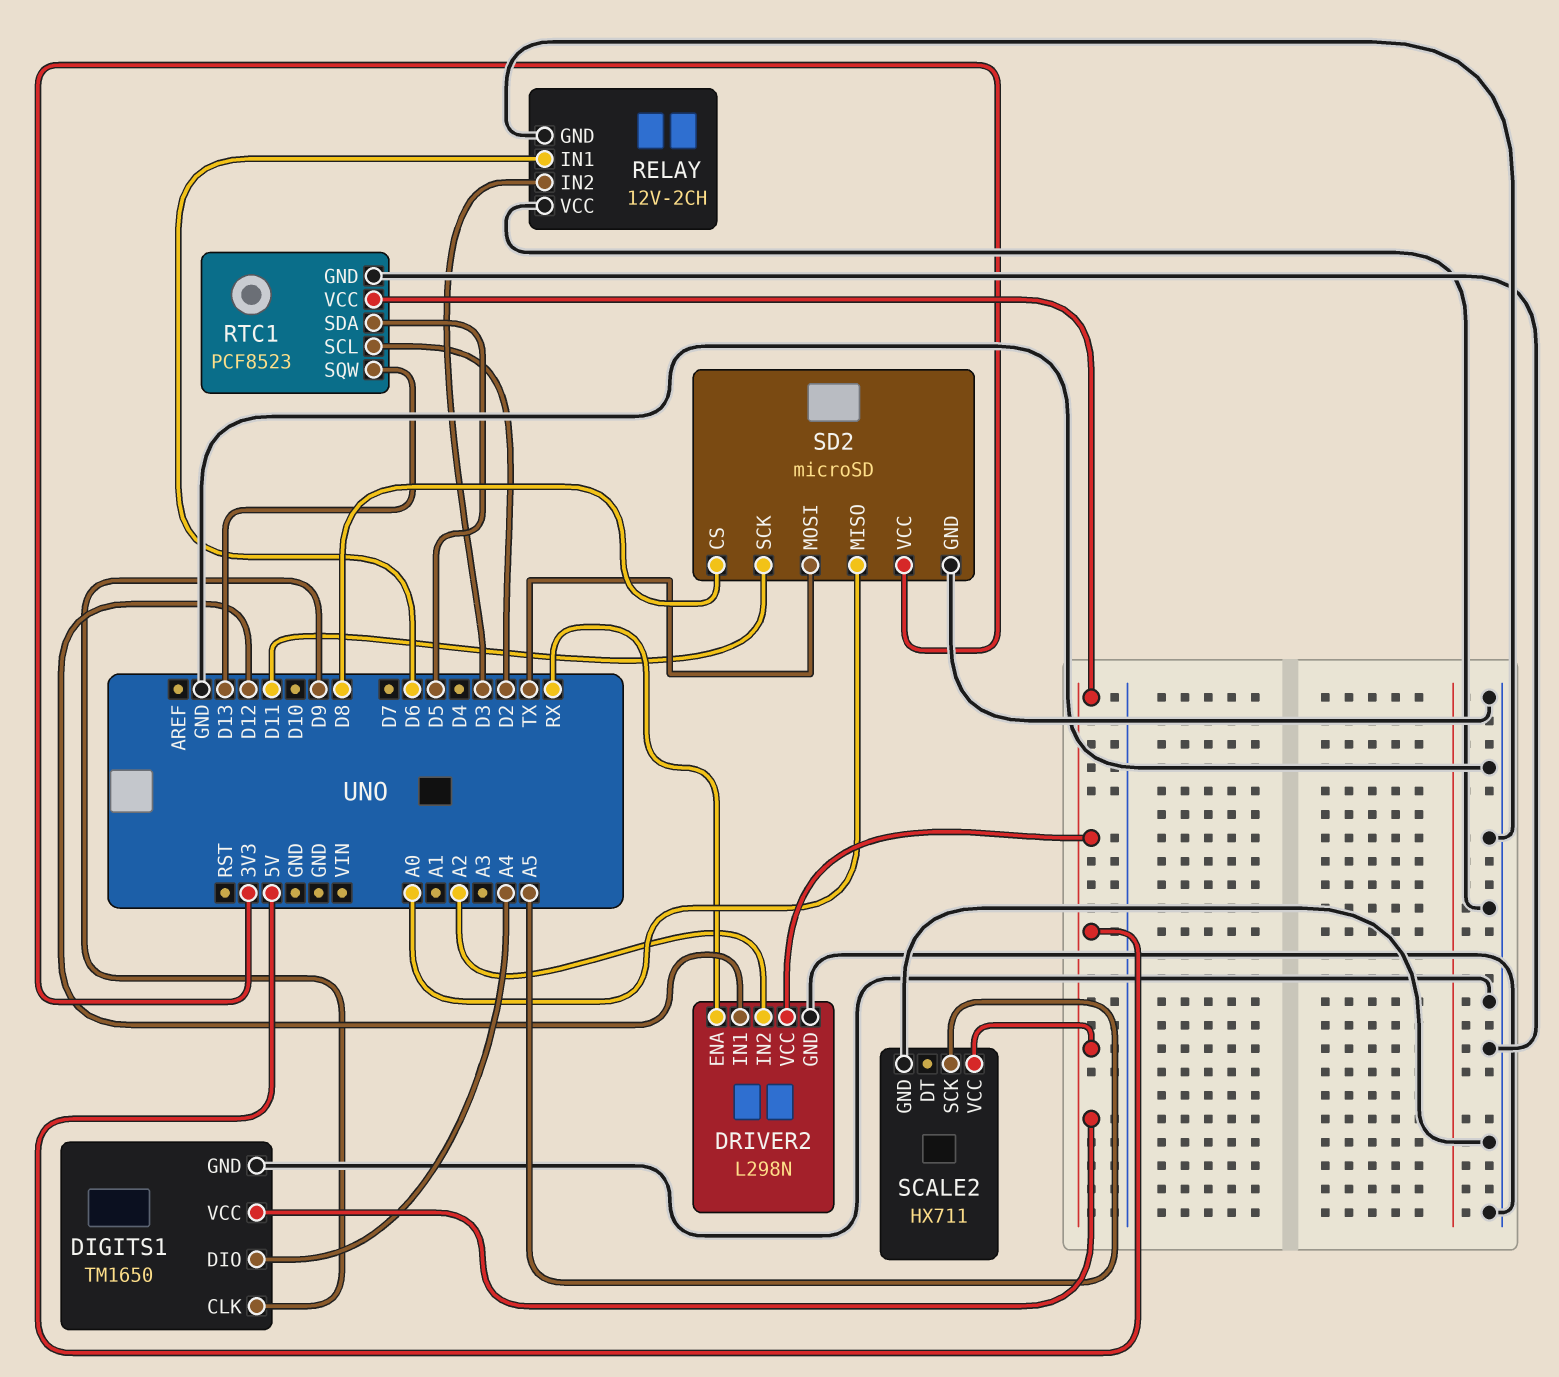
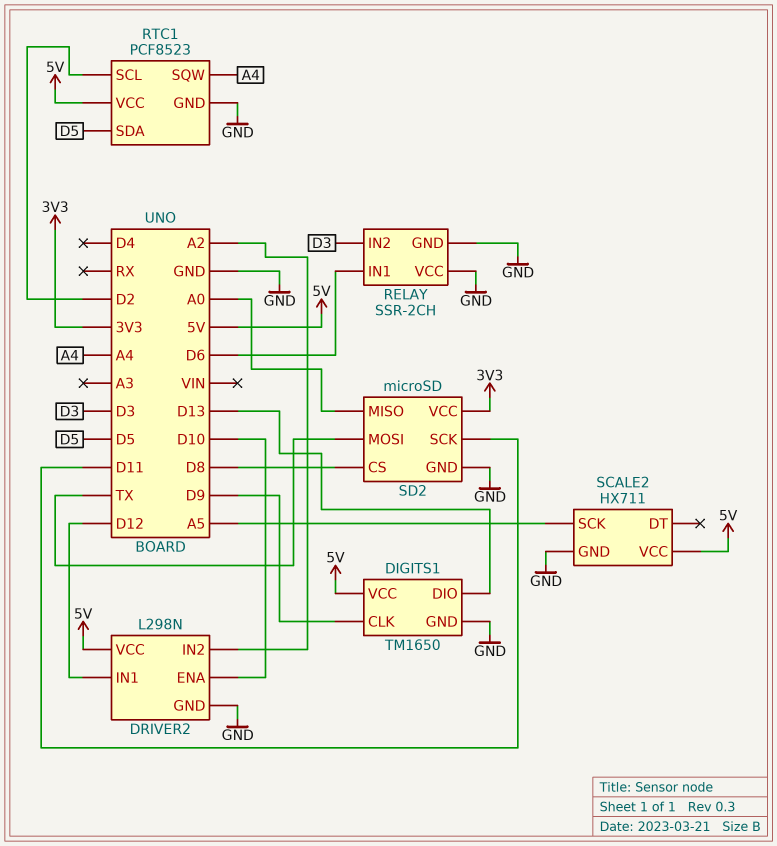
DIGITS1 pin DIO: A4 -> D13
DRIVER2 pin ENA: RX -> D10
RELAY: 12V-2CH -> SSR-2CH
RTC1 pin SQW: D13 -> A4

